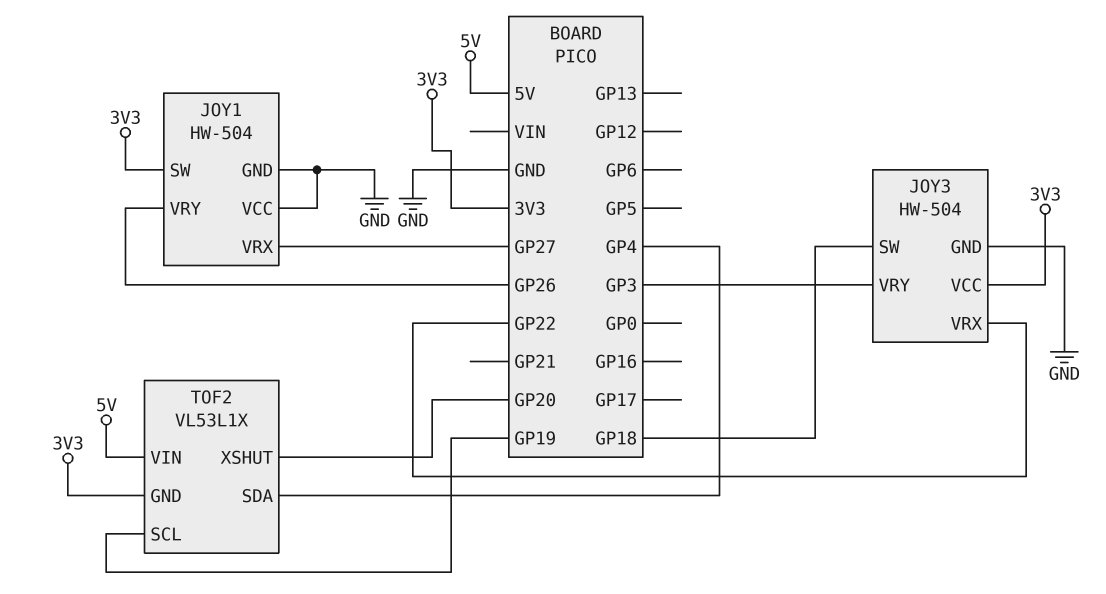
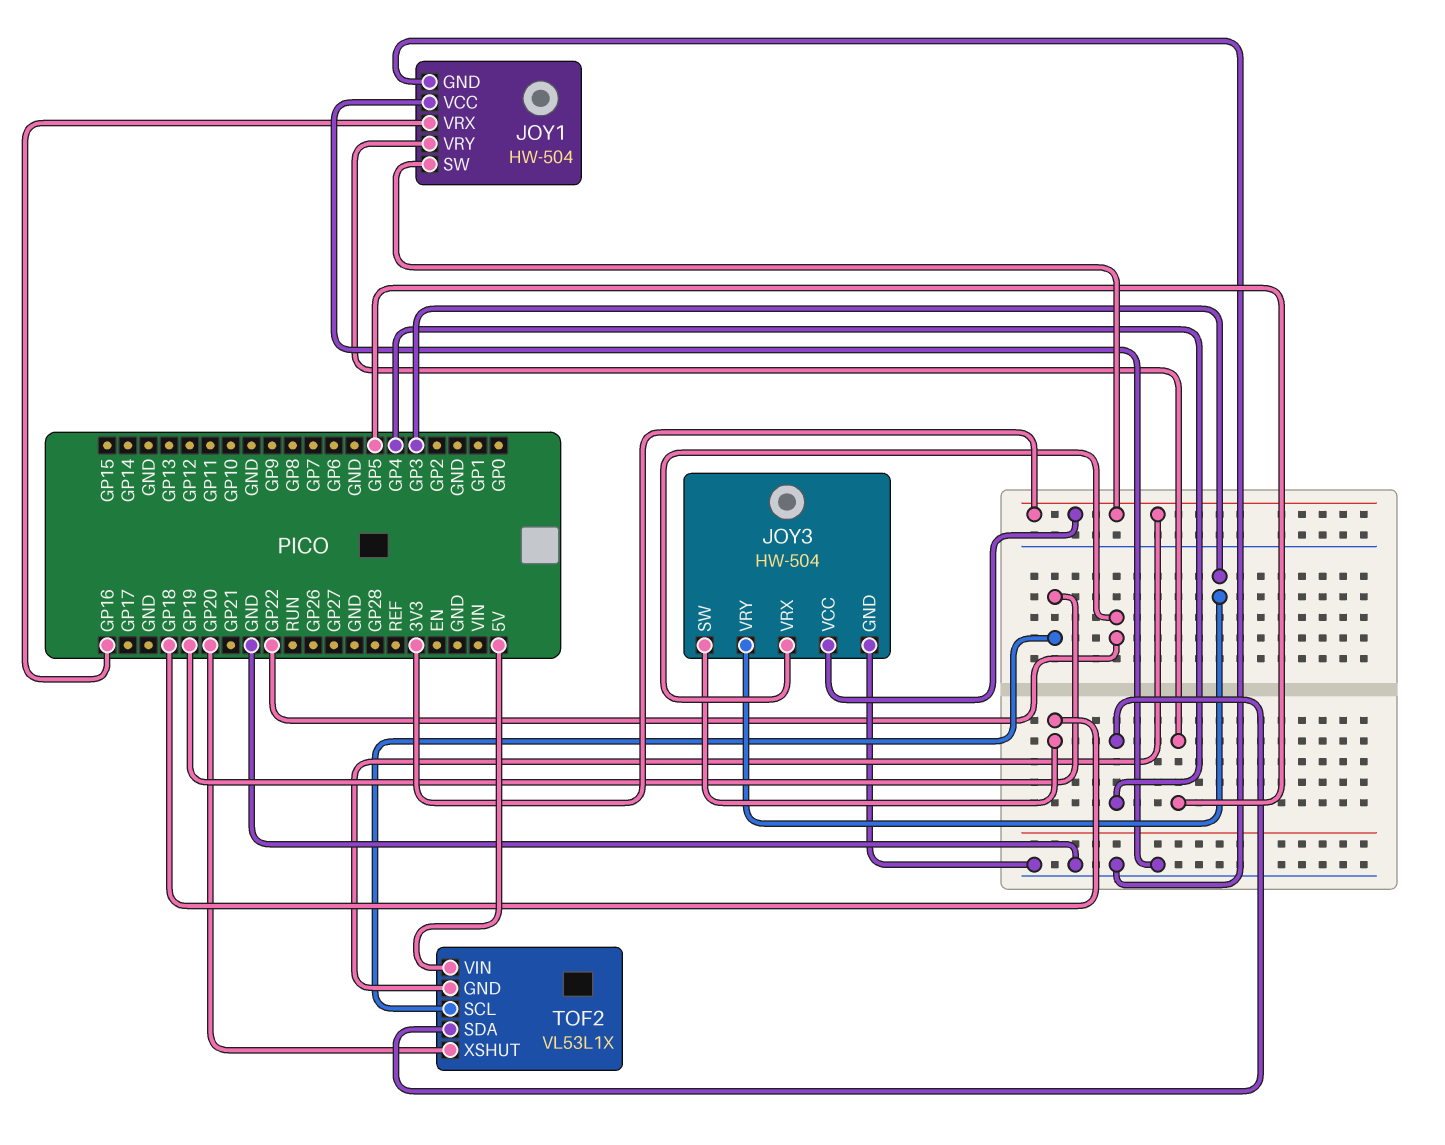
JOY1 pin VRX: GP27 -> GP16
JOY1 pin VRY: GP26 -> GP5

